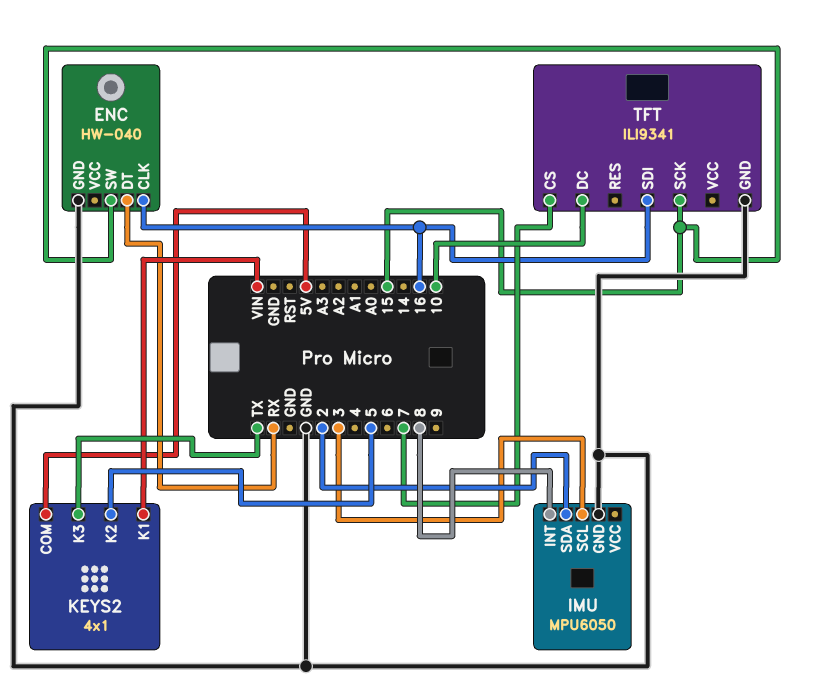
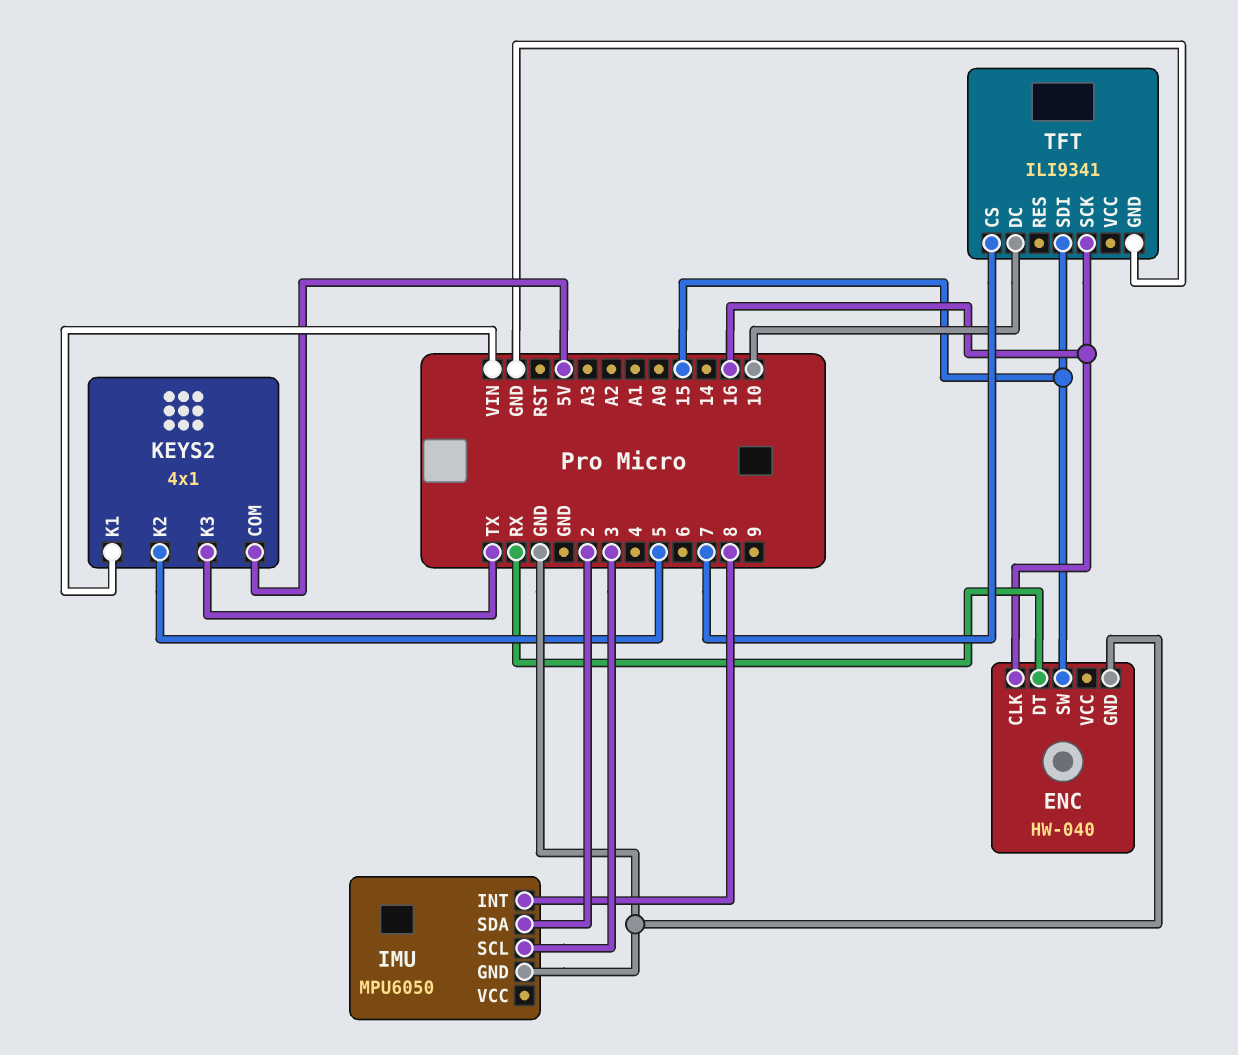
TFT pin SCK: 15 -> 16
TFT pin SDI: 16 -> 15

